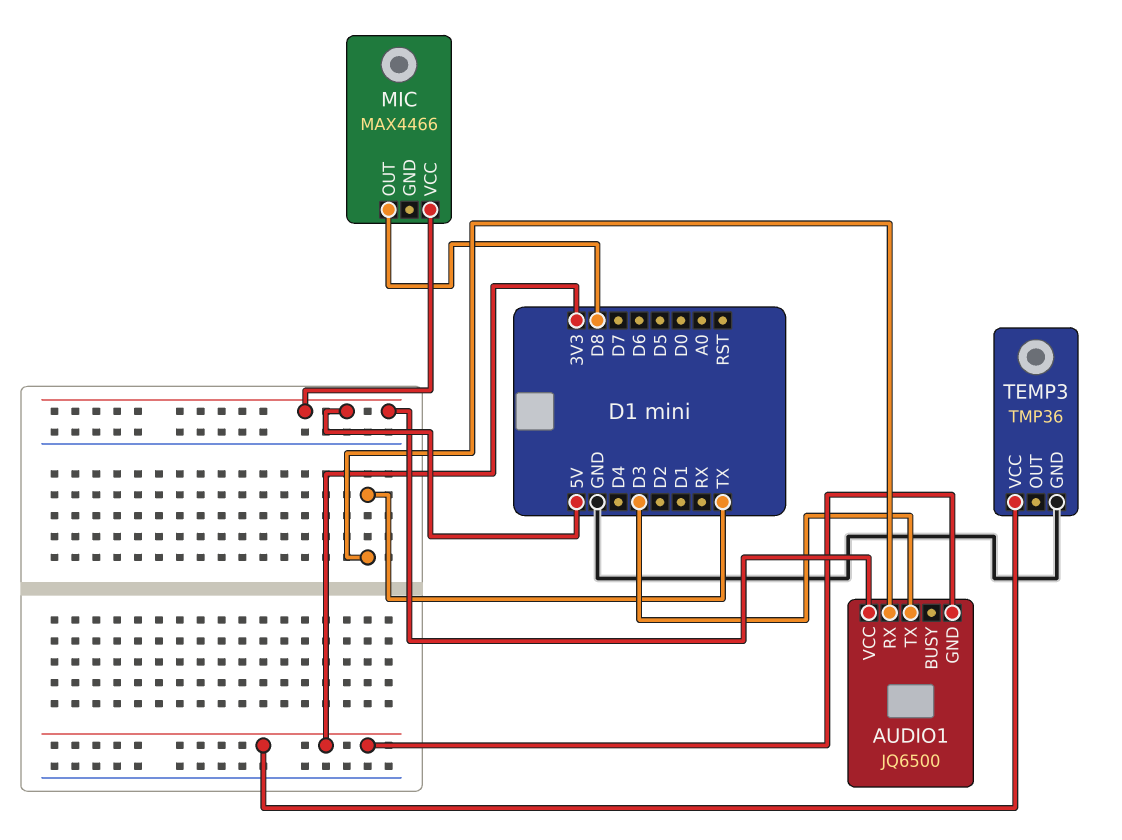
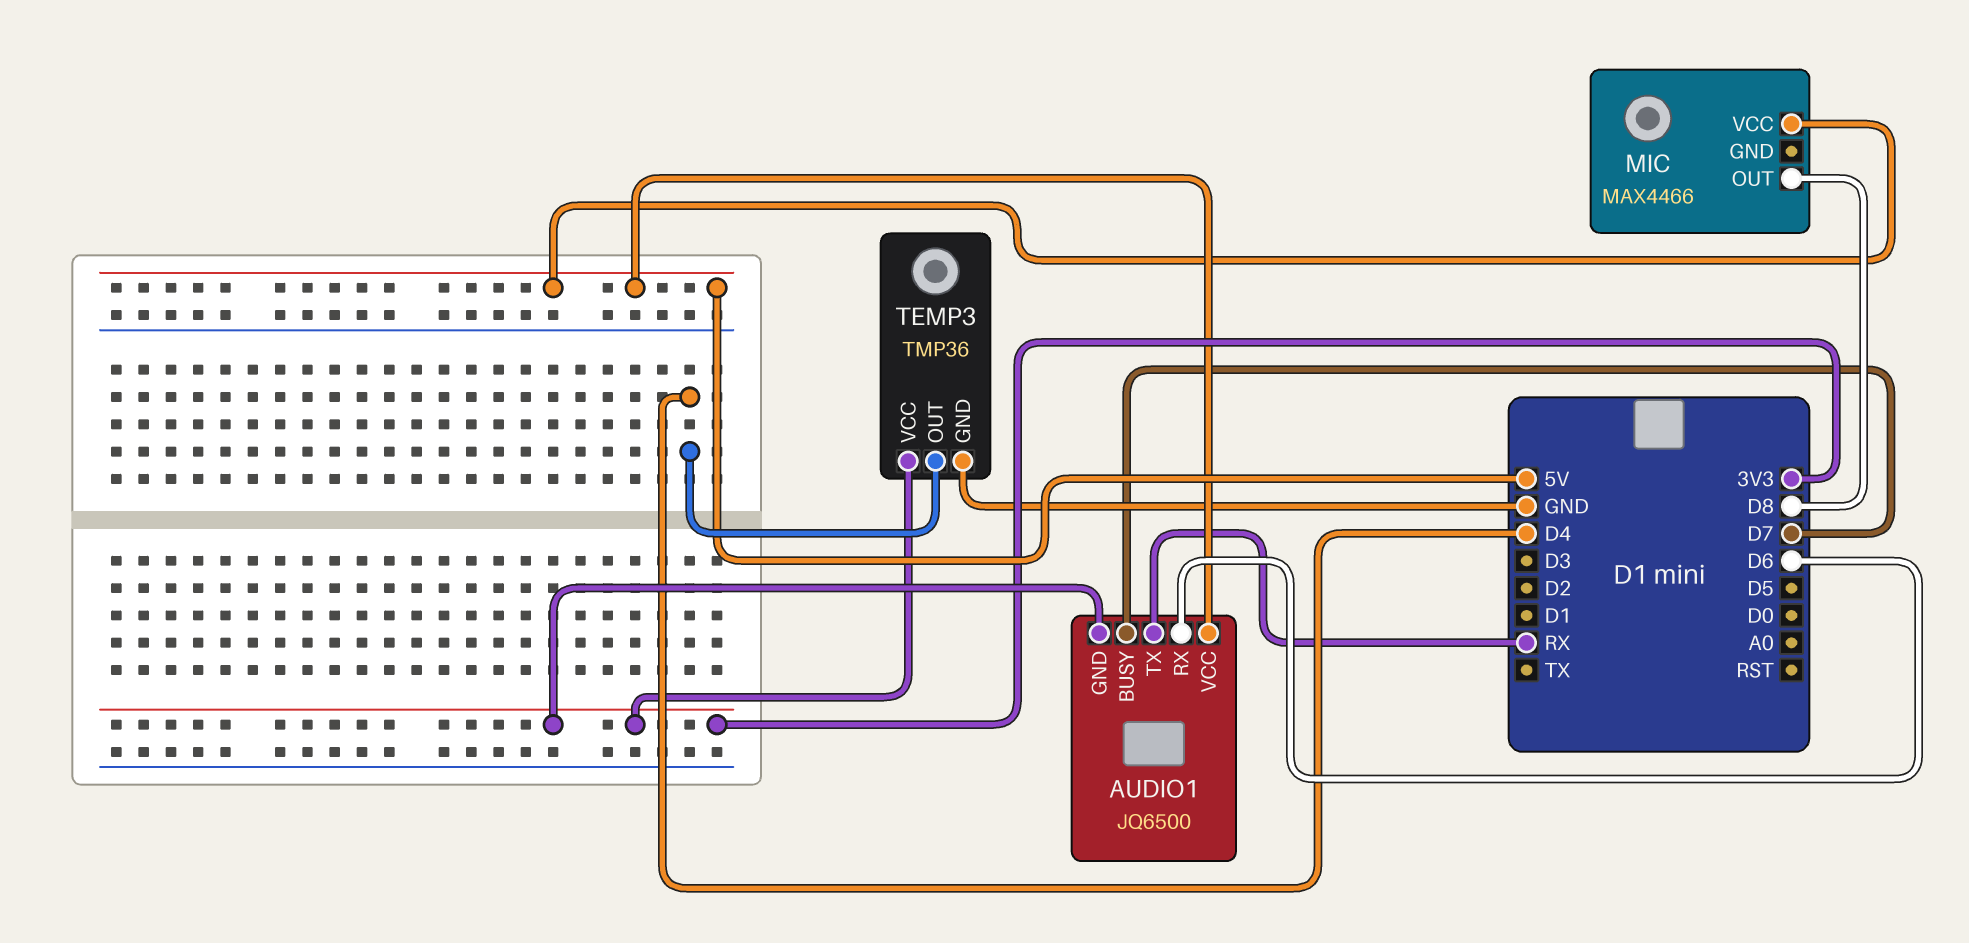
AUDIO1 pin BUSY: none -> D7
AUDIO1 pin RX: TX -> D6
AUDIO1 pin TX: D3 -> RX
TEMP3 pin OUT: none -> D4

